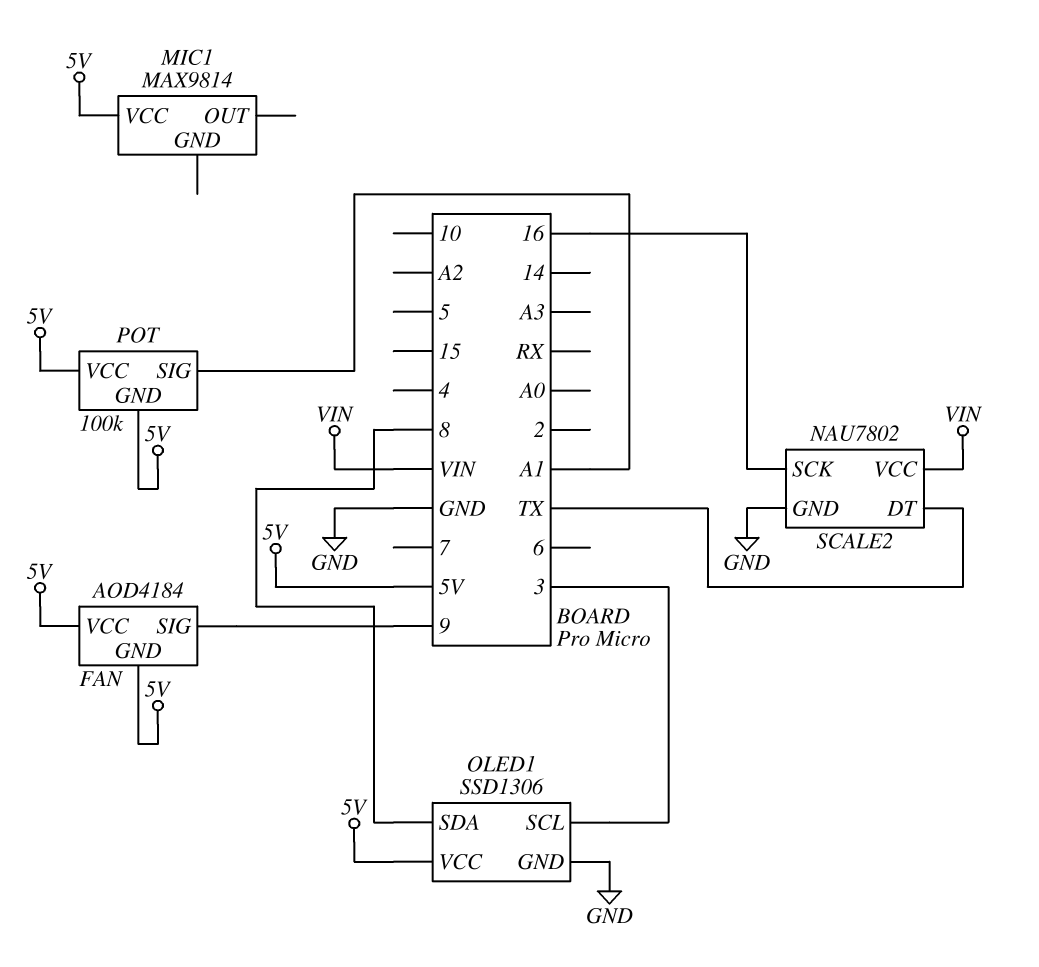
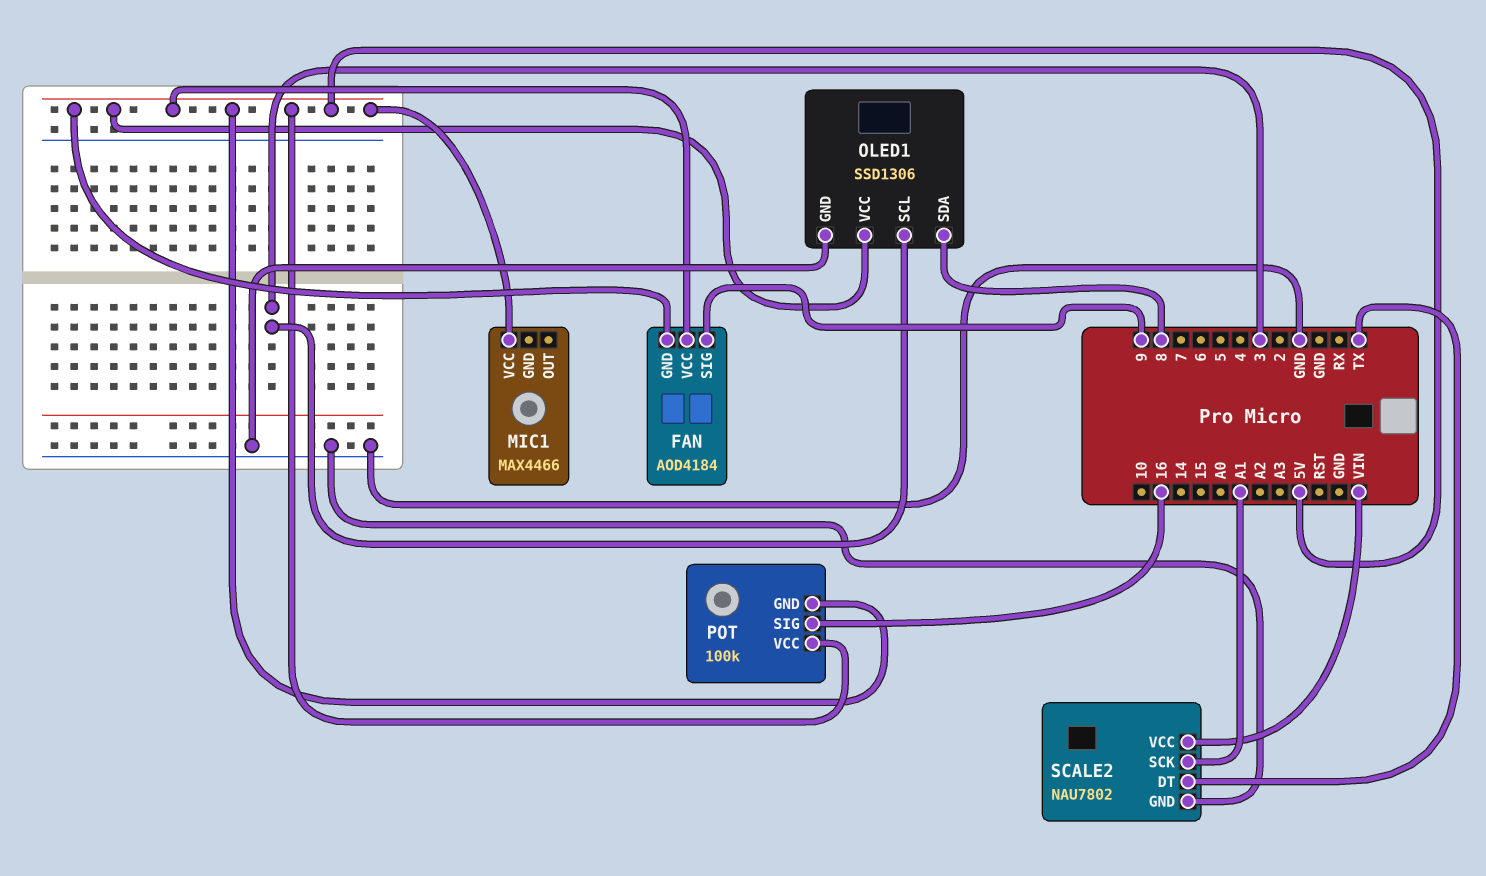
MIC1: MAX9814 -> MAX4466
POT pin SIG: A1 -> 16
SCALE2 pin SCK: 16 -> A1

